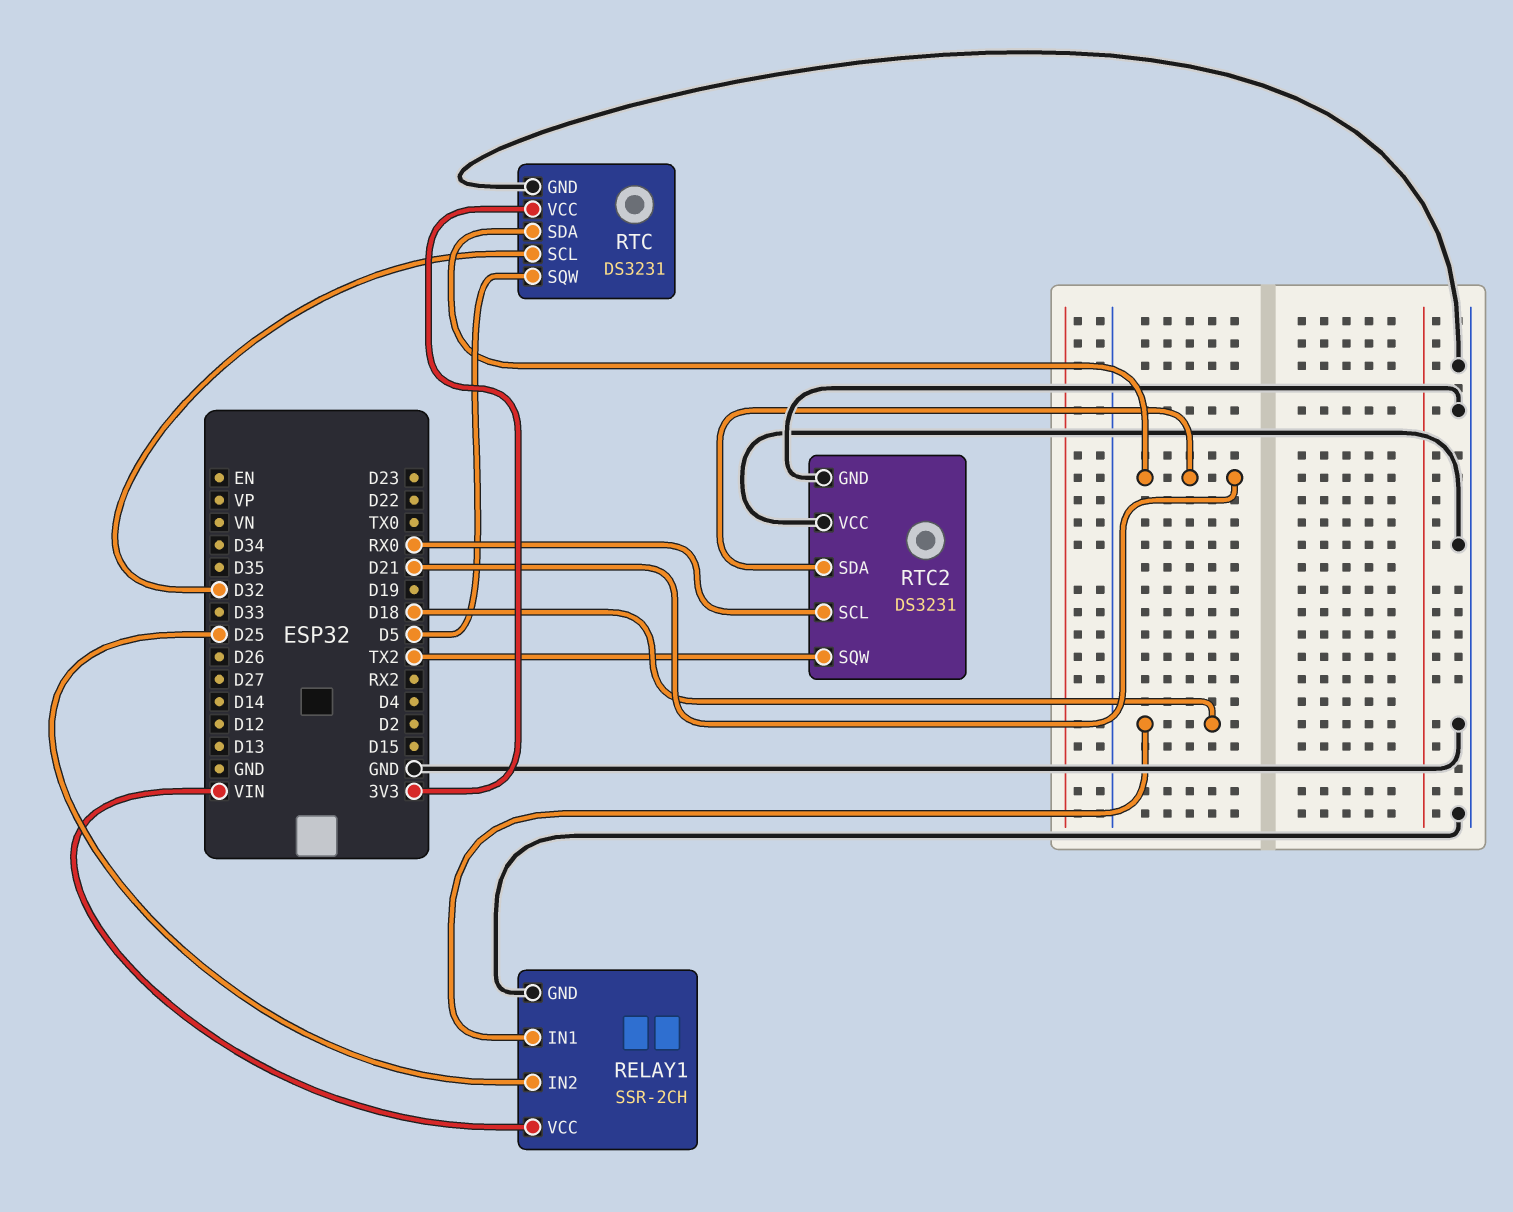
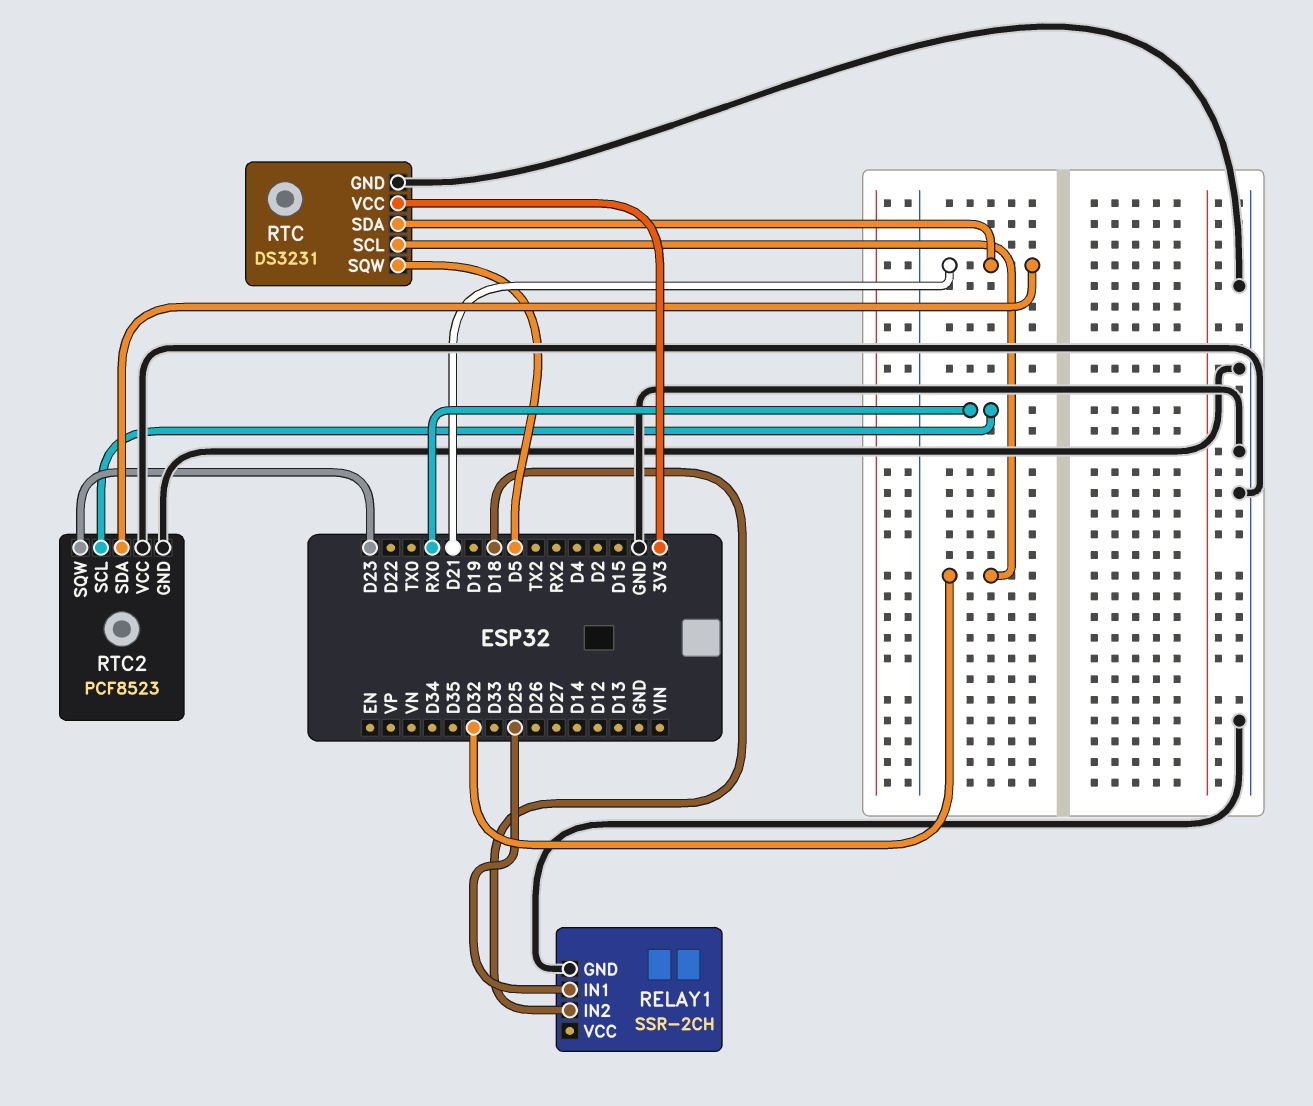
RELAY1 pin IN1: D18 -> D25
RELAY1 pin IN2: D25 -> D18
RELAY1 pin VCC: VIN -> none
RTC2: DS3231 -> PCF8523
RTC2 pin SQW: TX2 -> D23

